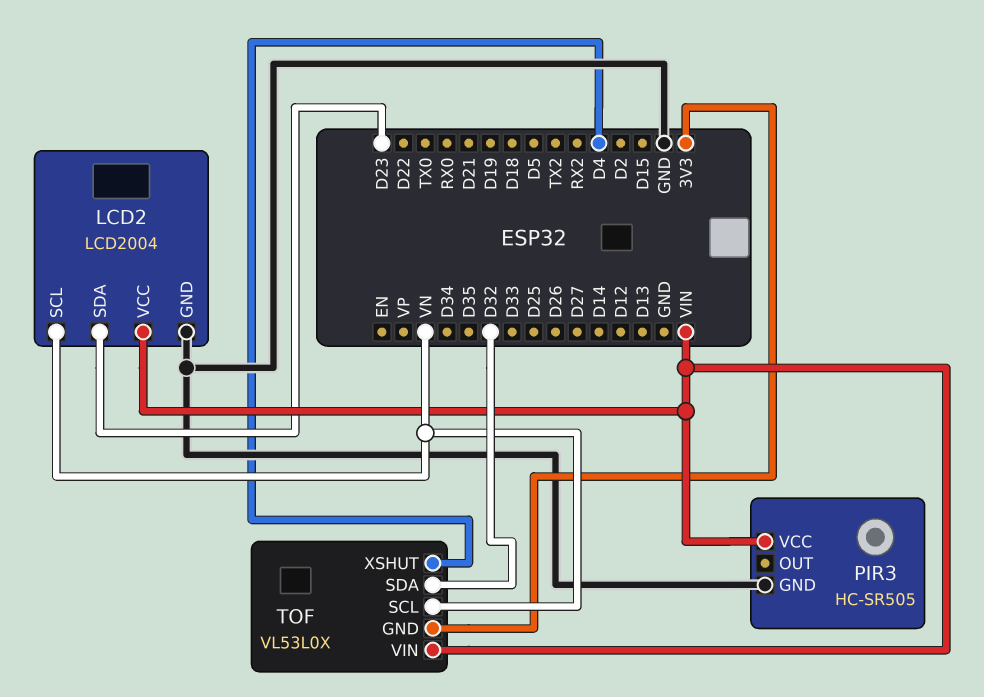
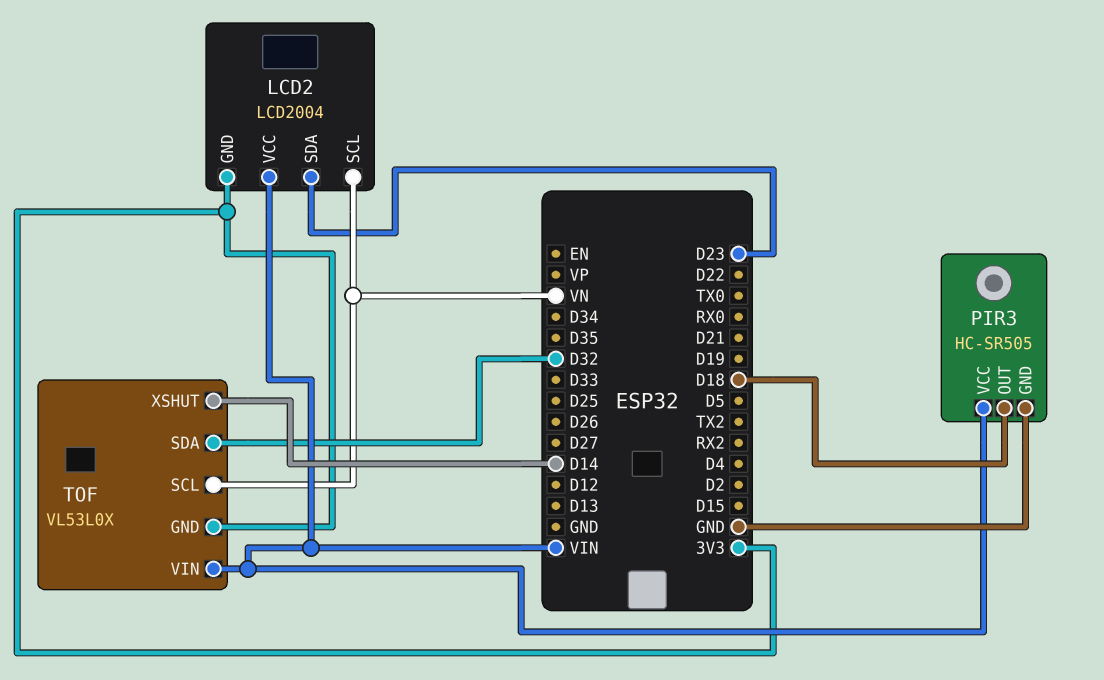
LCD2 pin GND: GND -> 3V3
PIR3 pin OUT: none -> D18
TOF pin XSHUT: D4 -> D14

